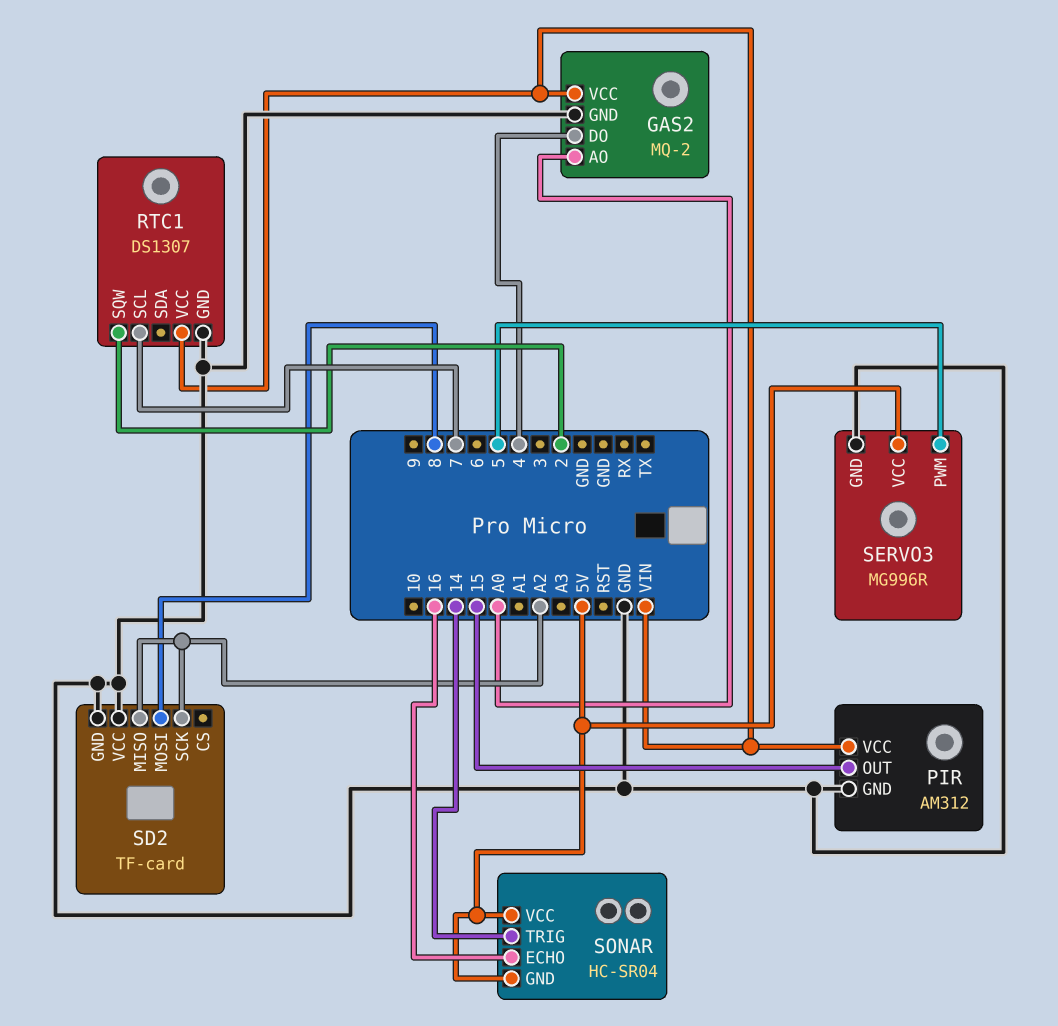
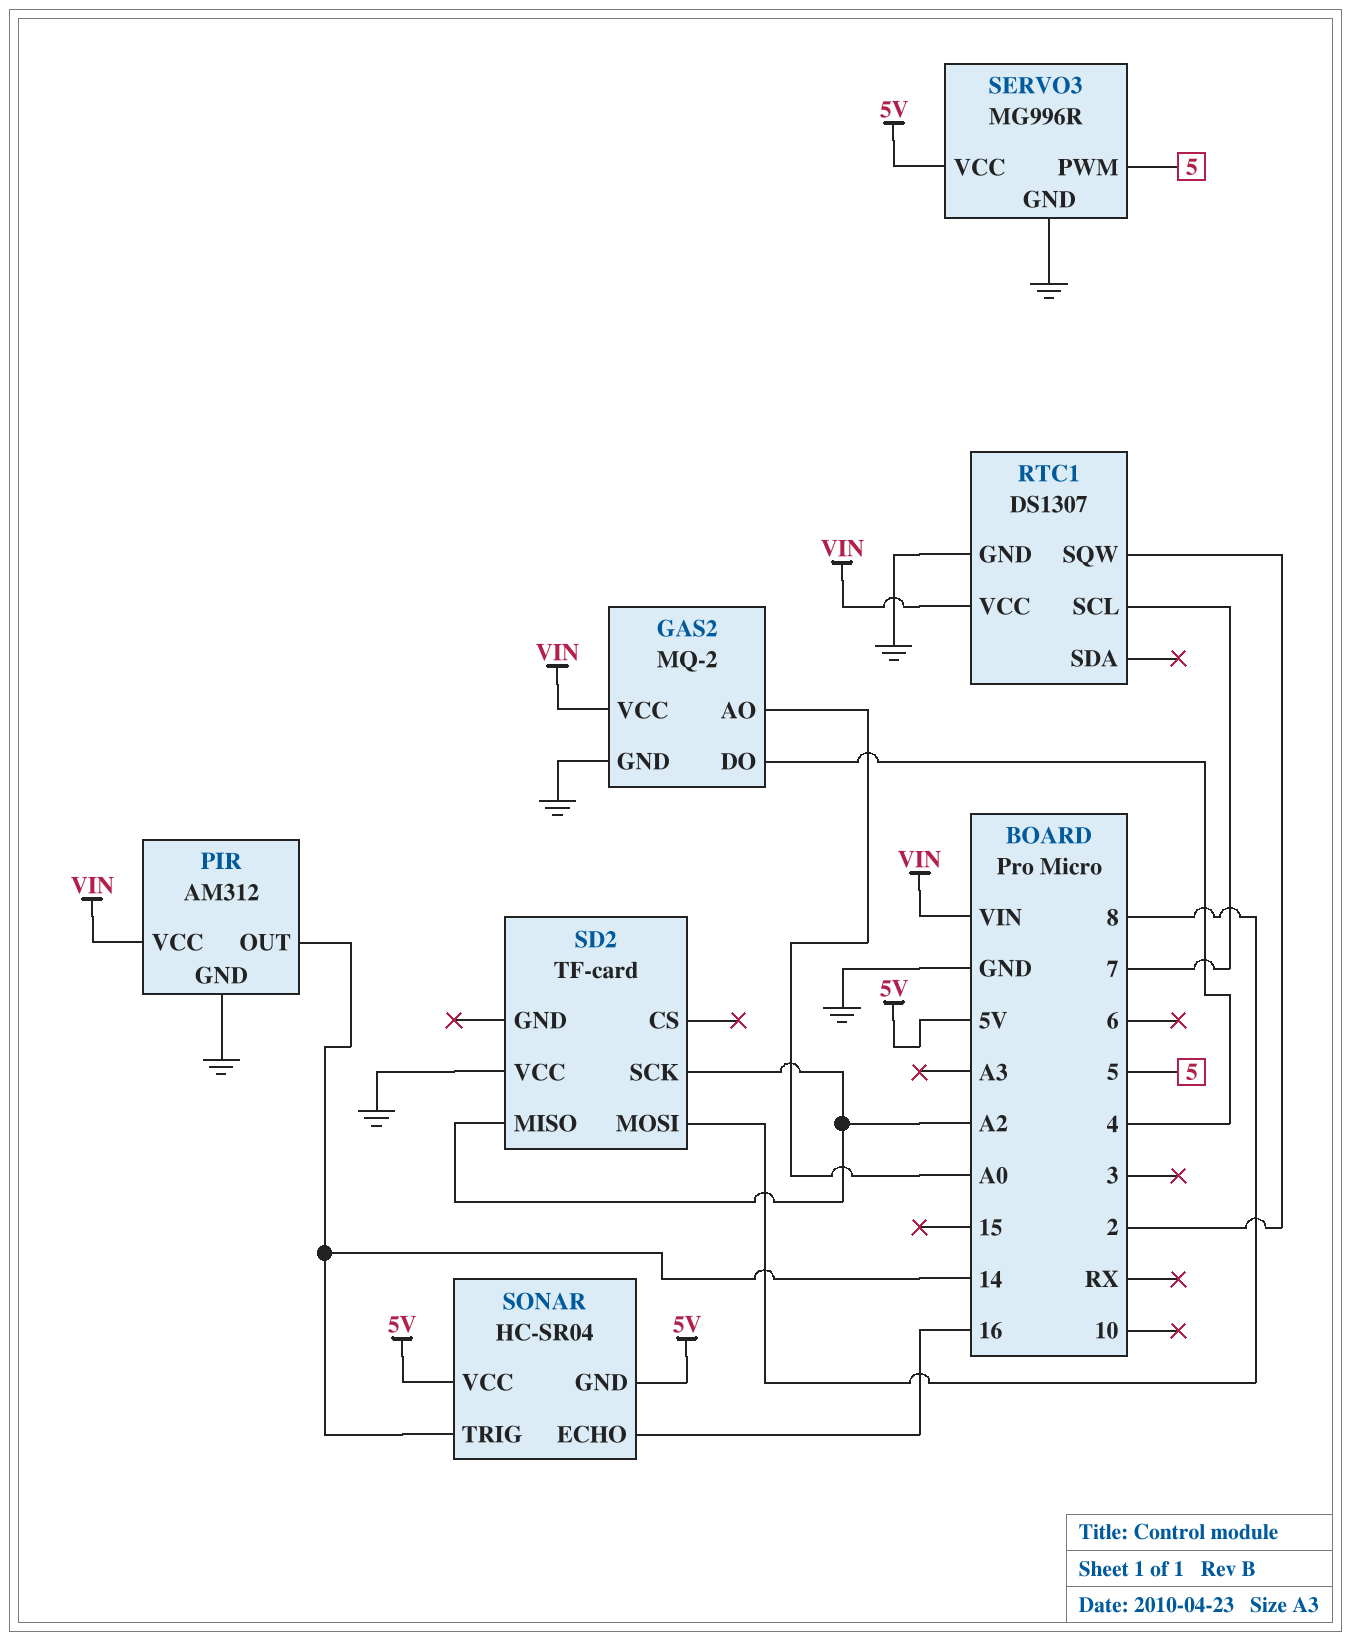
PIR pin OUT: 15 -> 14
SD2 pin GND: GND -> none

